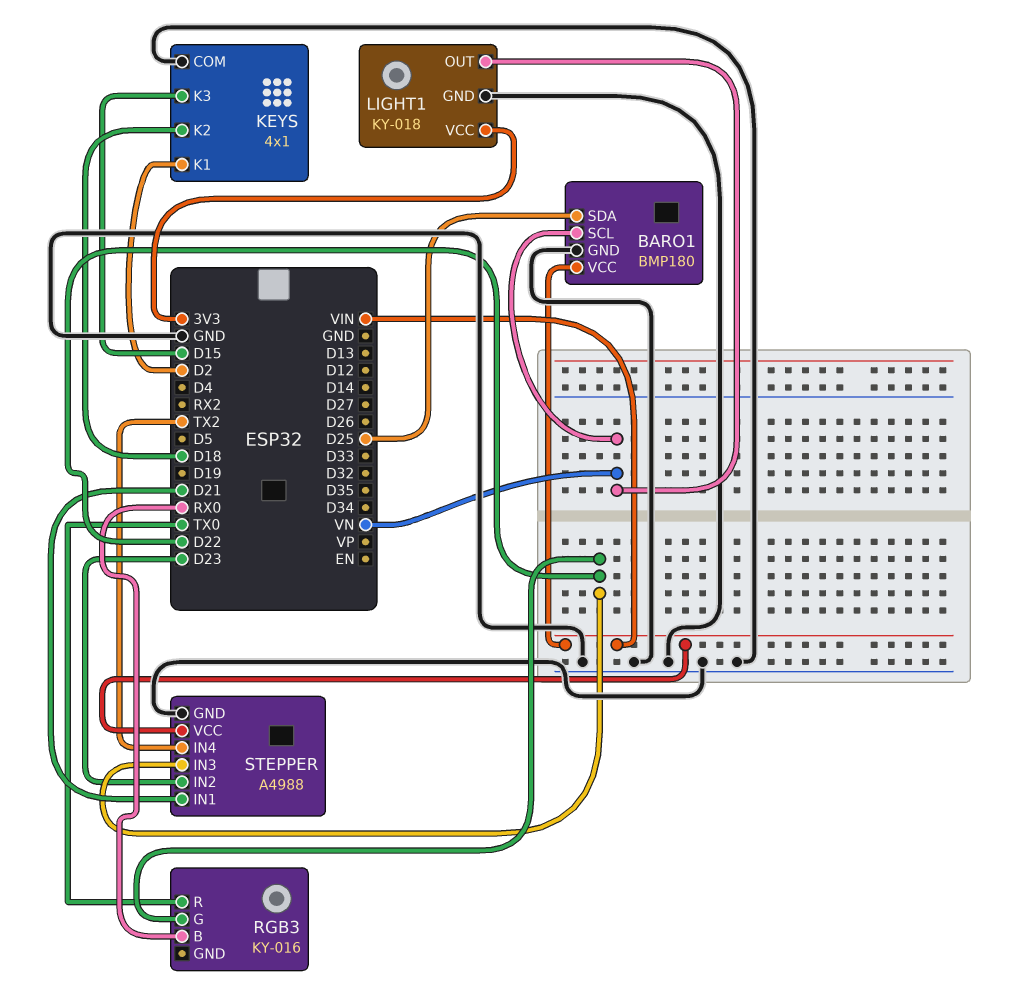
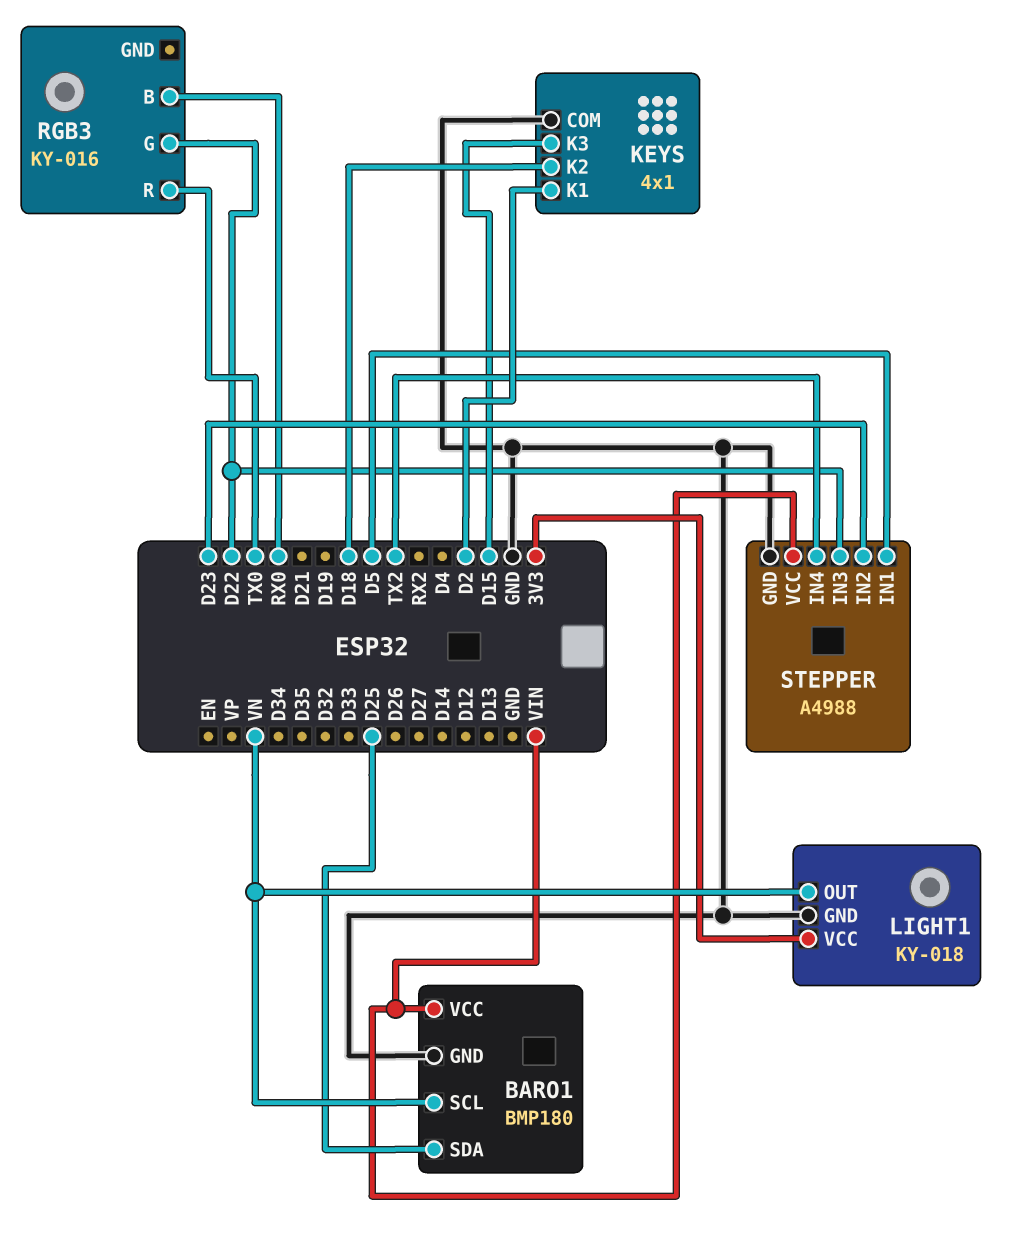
STEPPER pin IN1: D21 -> D5

